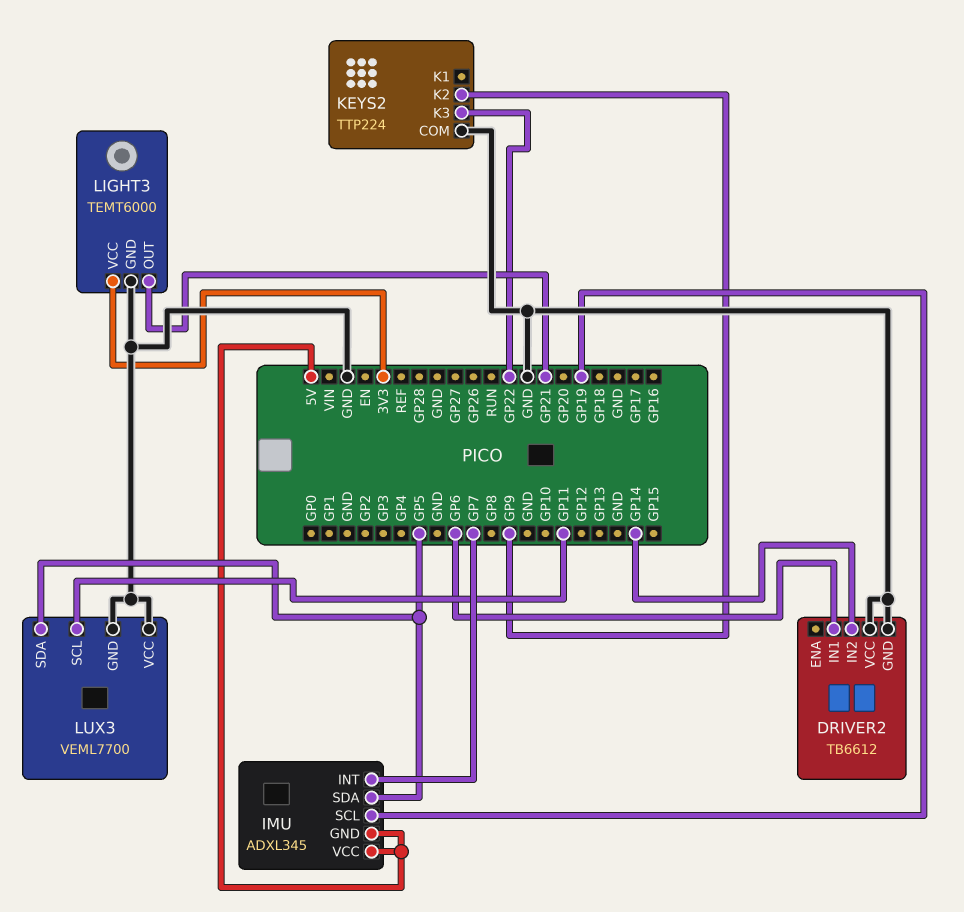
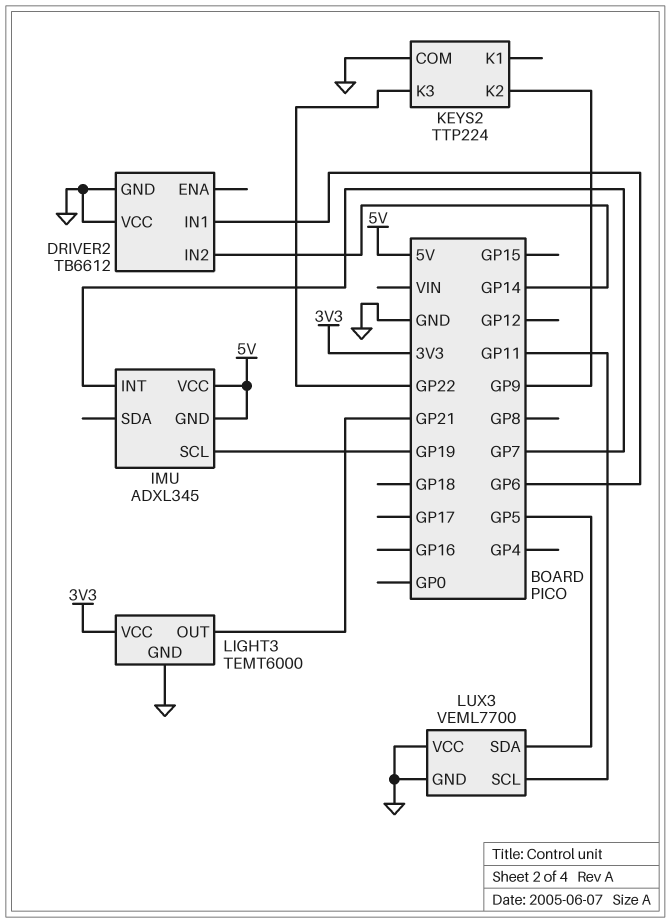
IMU pin SDA: GP5 -> none

